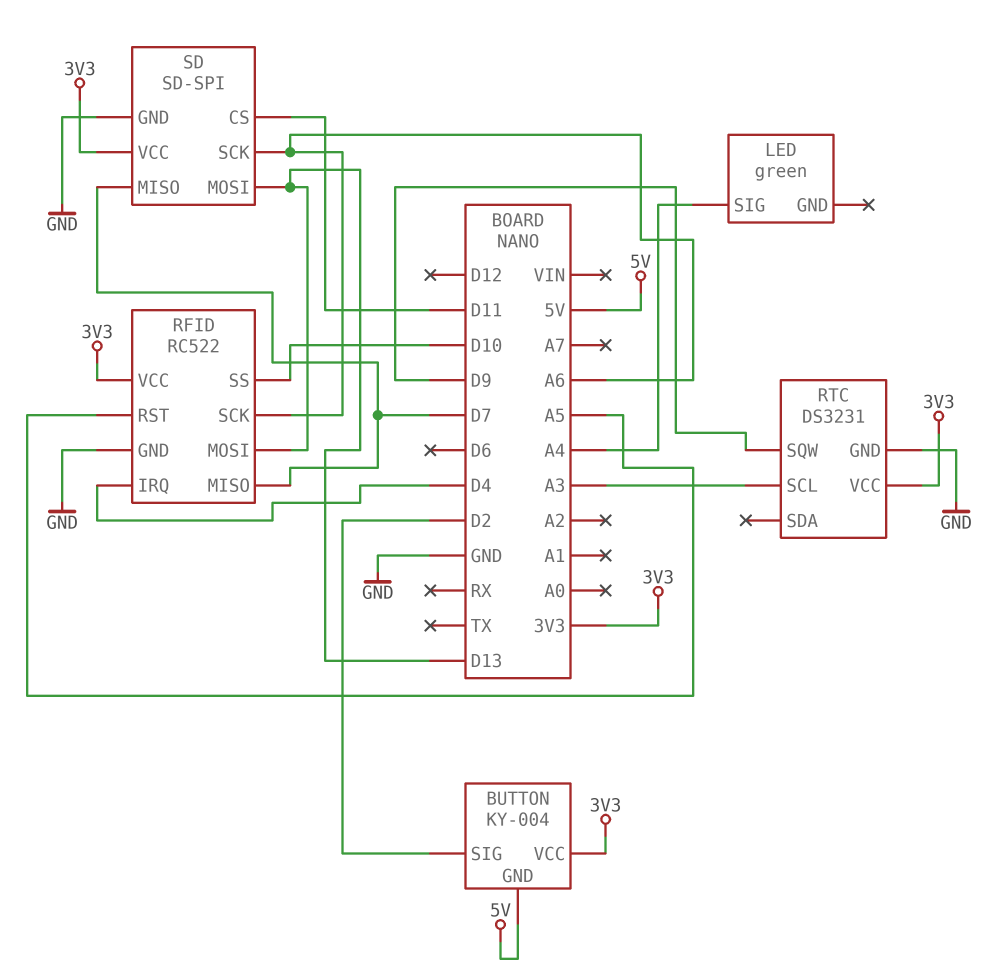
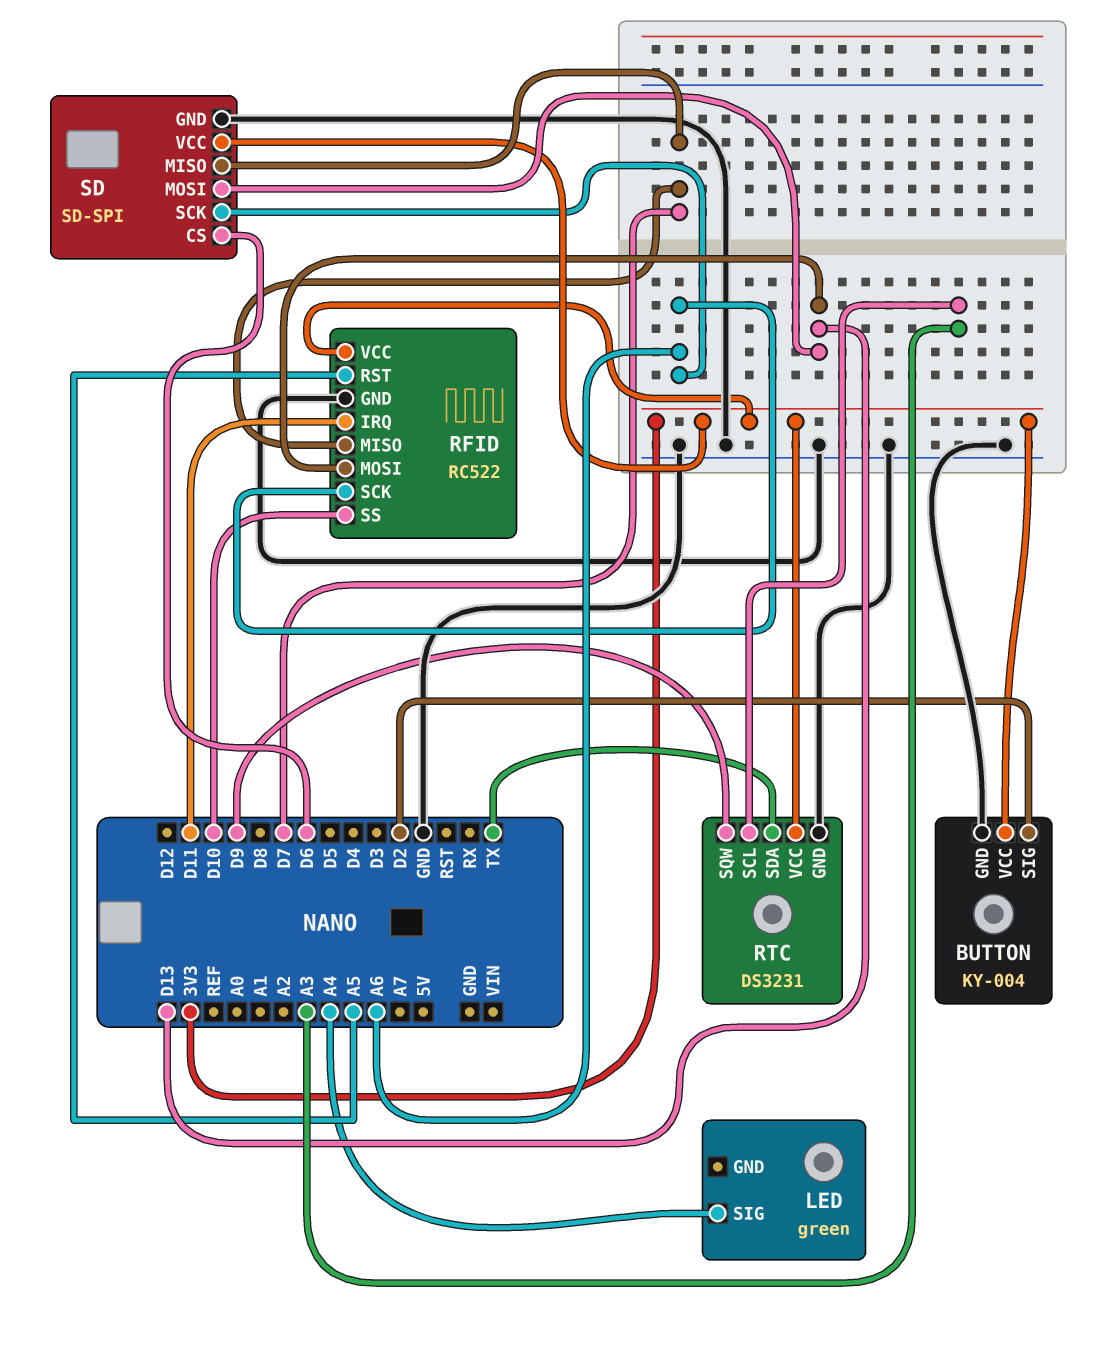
BUTTON pin GND: 5V -> GND
RFID pin IRQ: D4 -> D11
RTC pin SDA: none -> TX
SD pin CS: D11 -> D6

